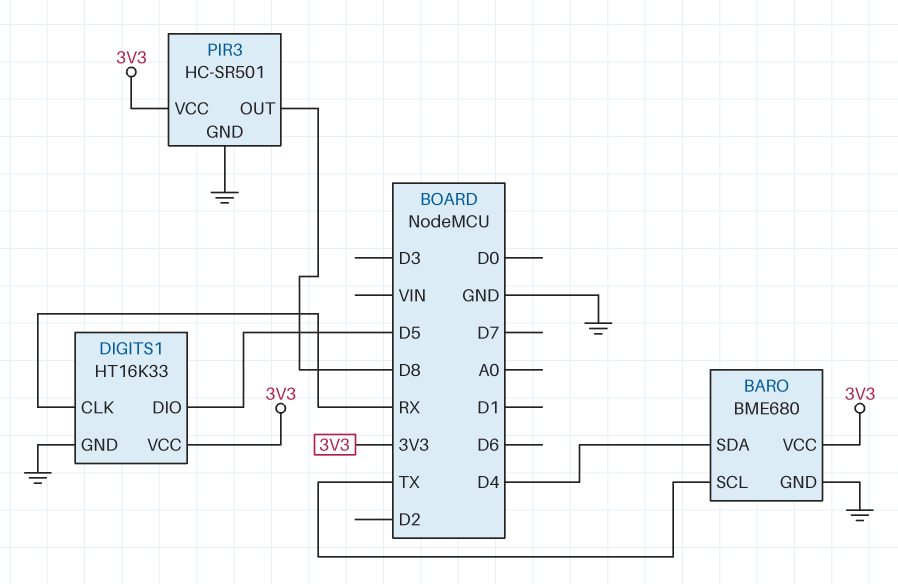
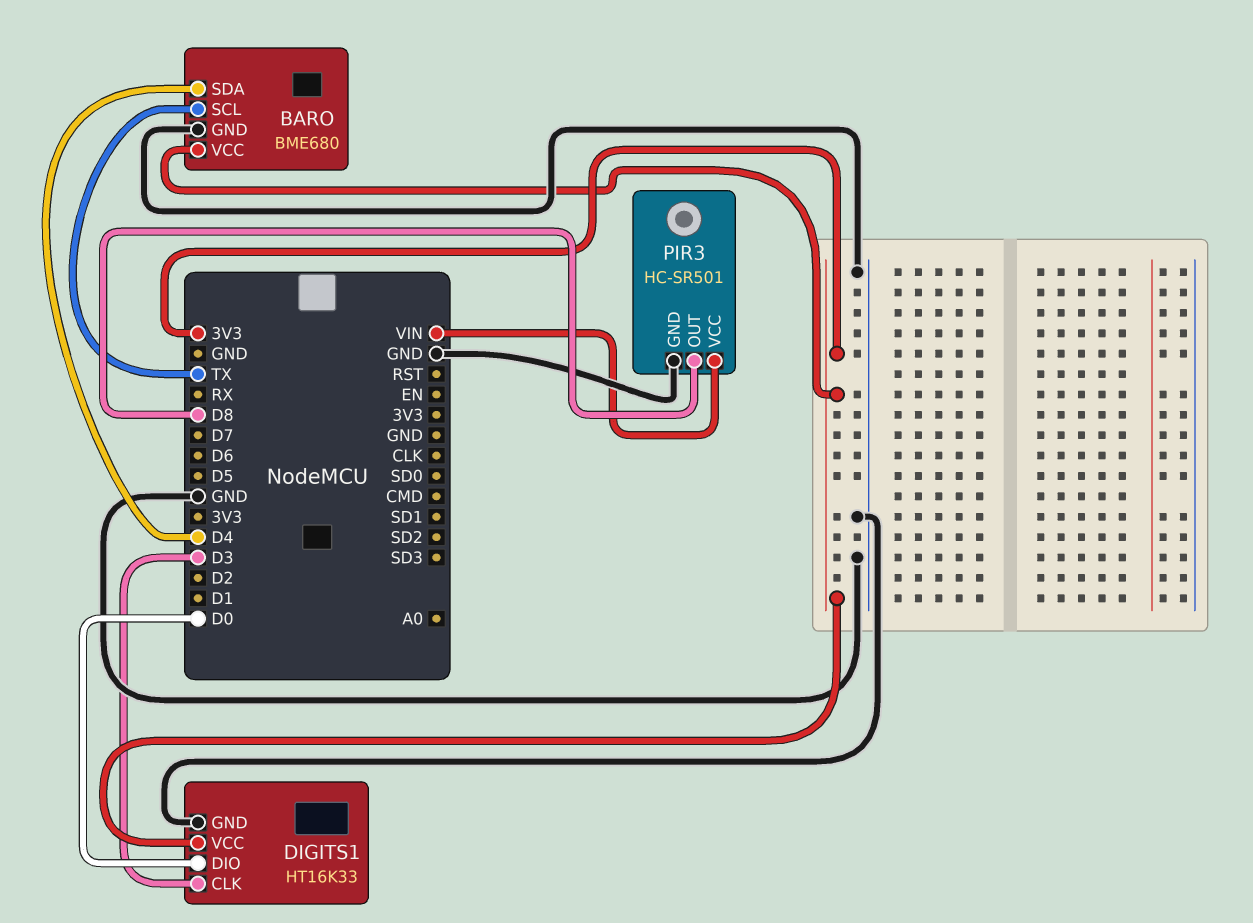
DIGITS1 pin CLK: RX -> D3
DIGITS1 pin DIO: D5 -> D0
PIR3 pin VCC: 3V3 -> VIN

